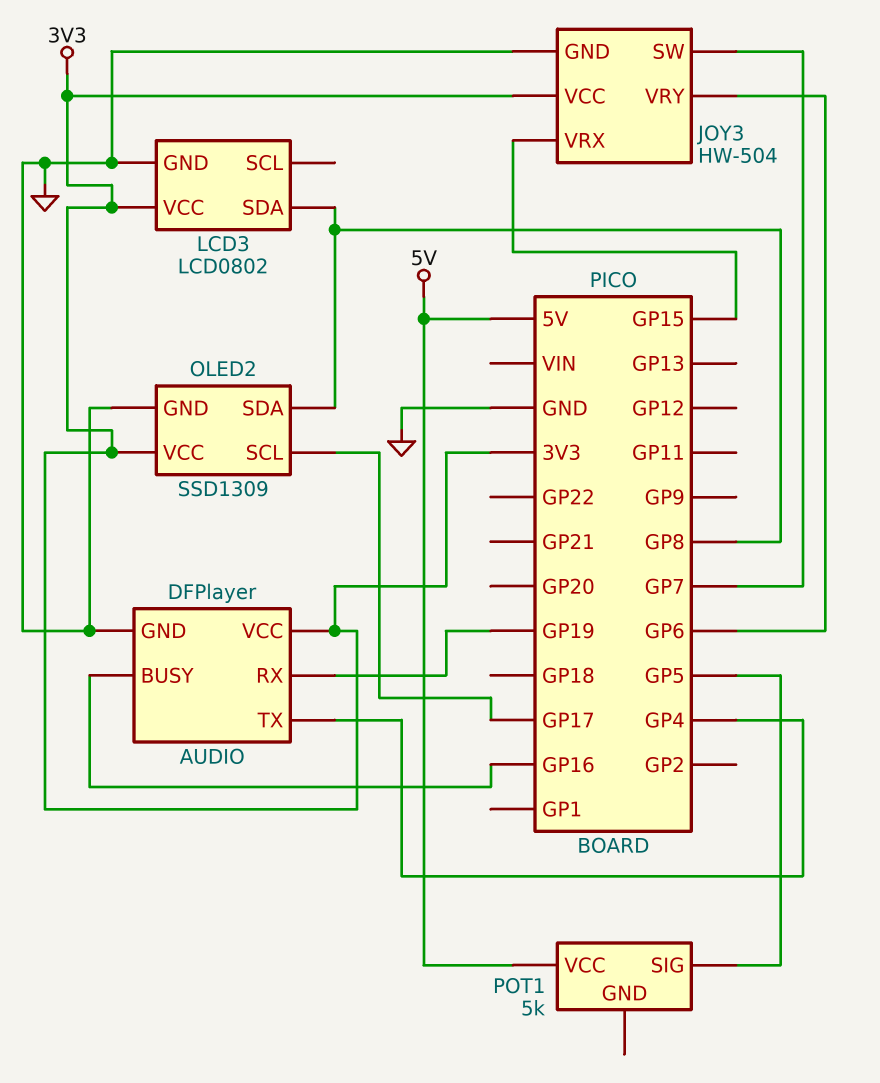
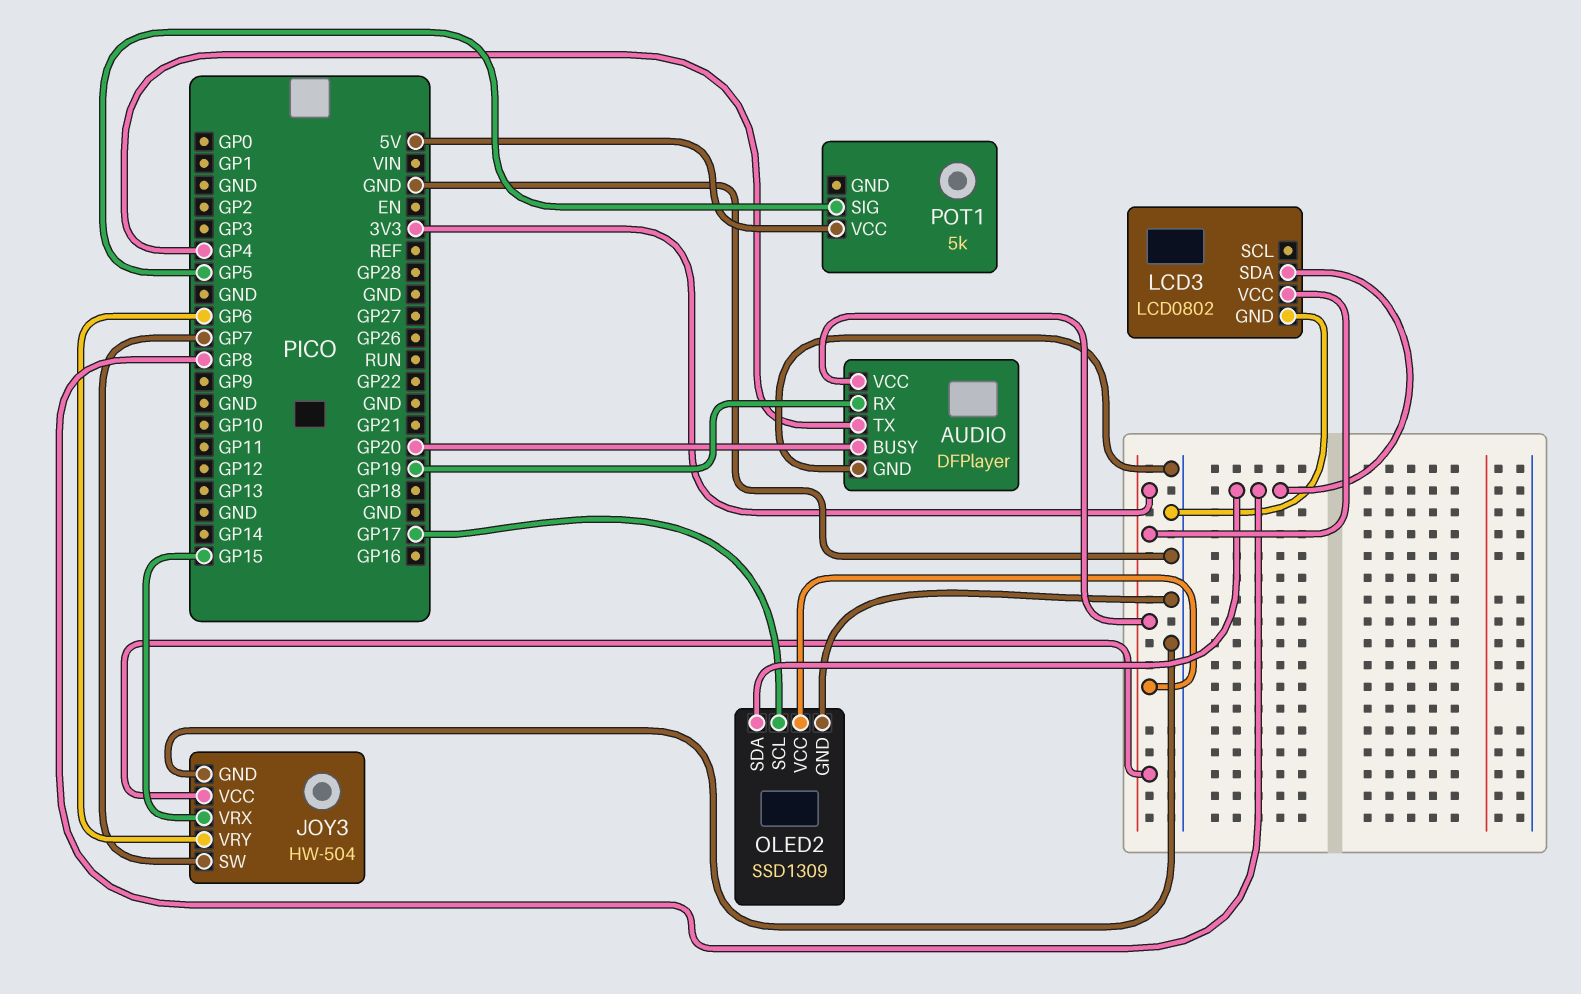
AUDIO pin BUSY: GP16 -> GP20

